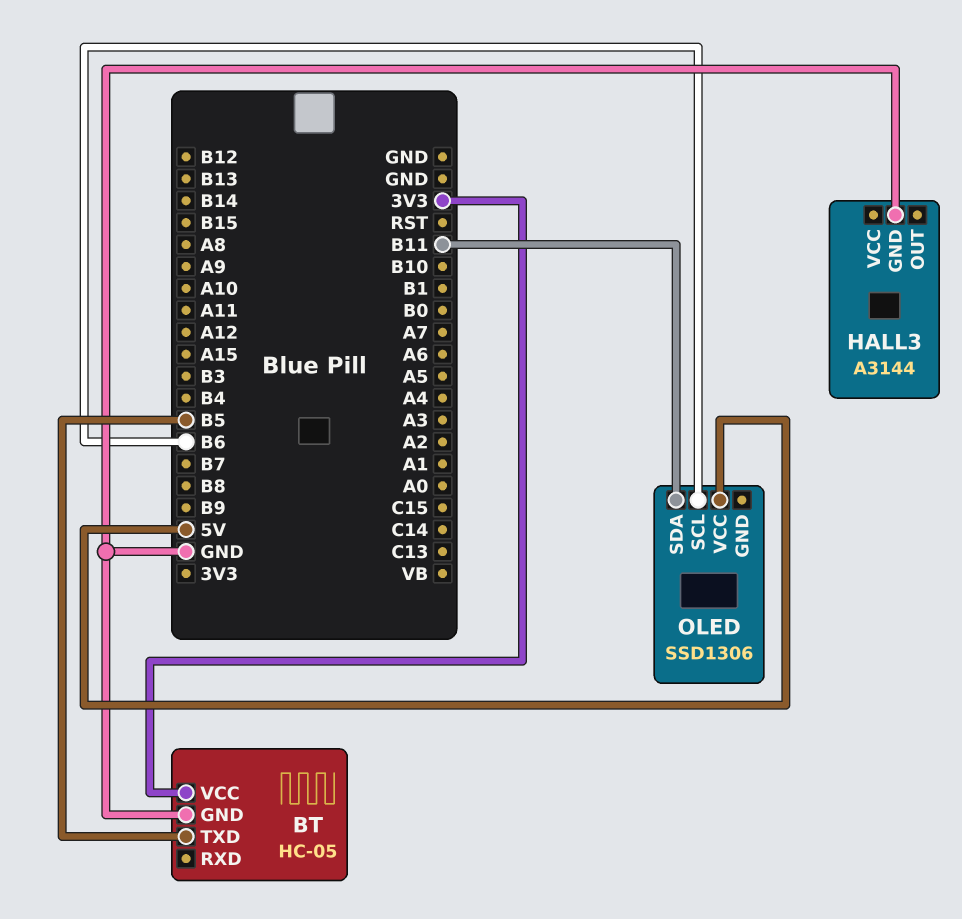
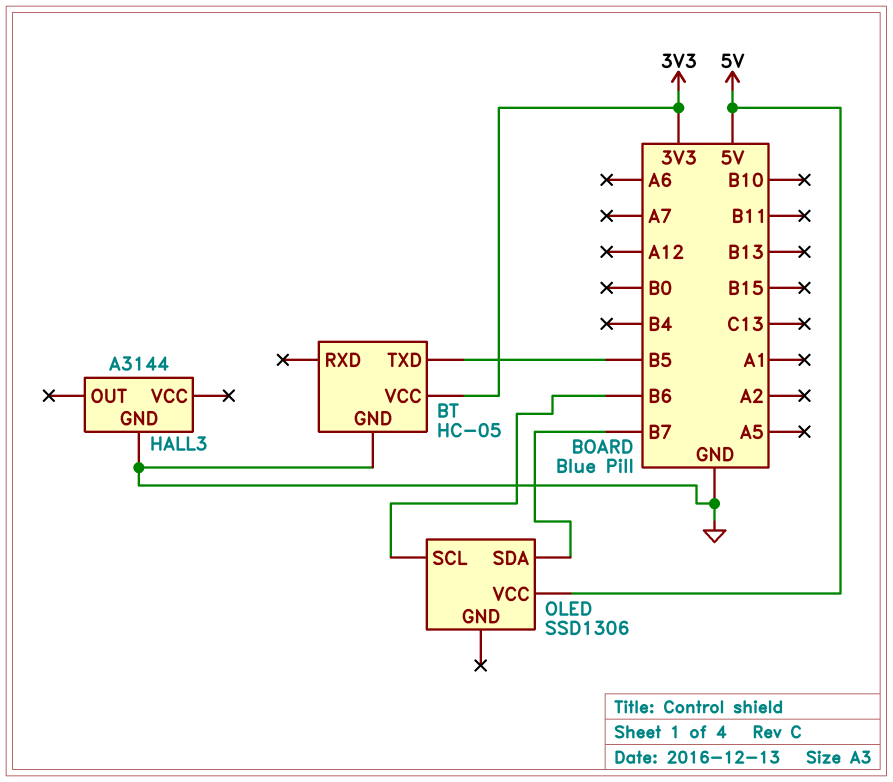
OLED pin SDA: B11 -> B7

